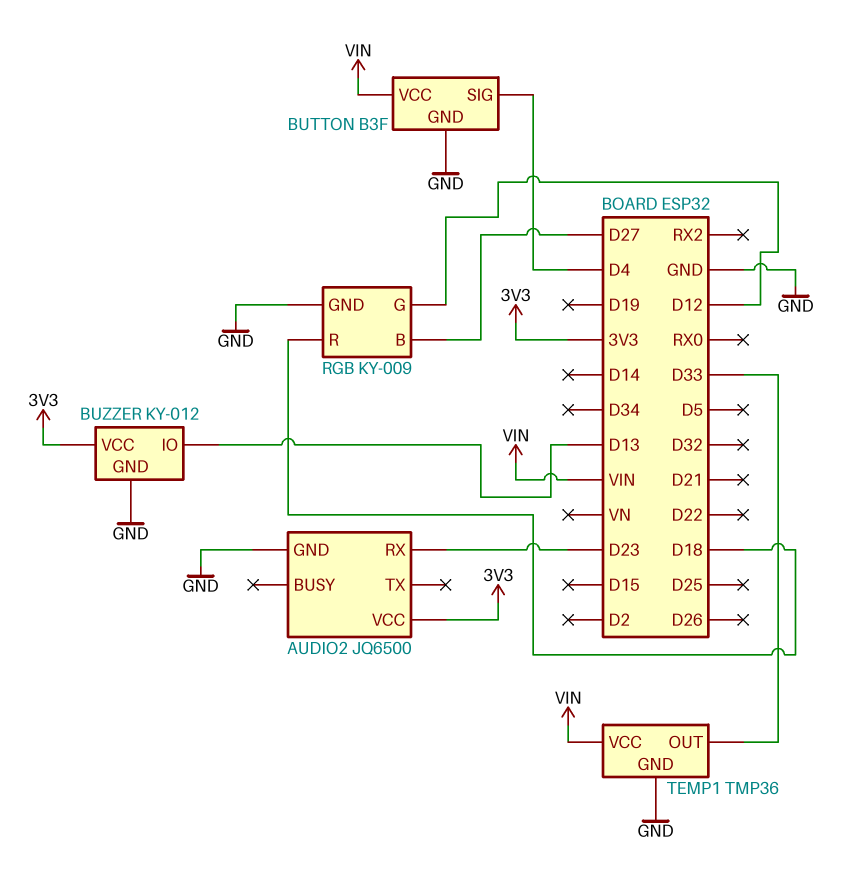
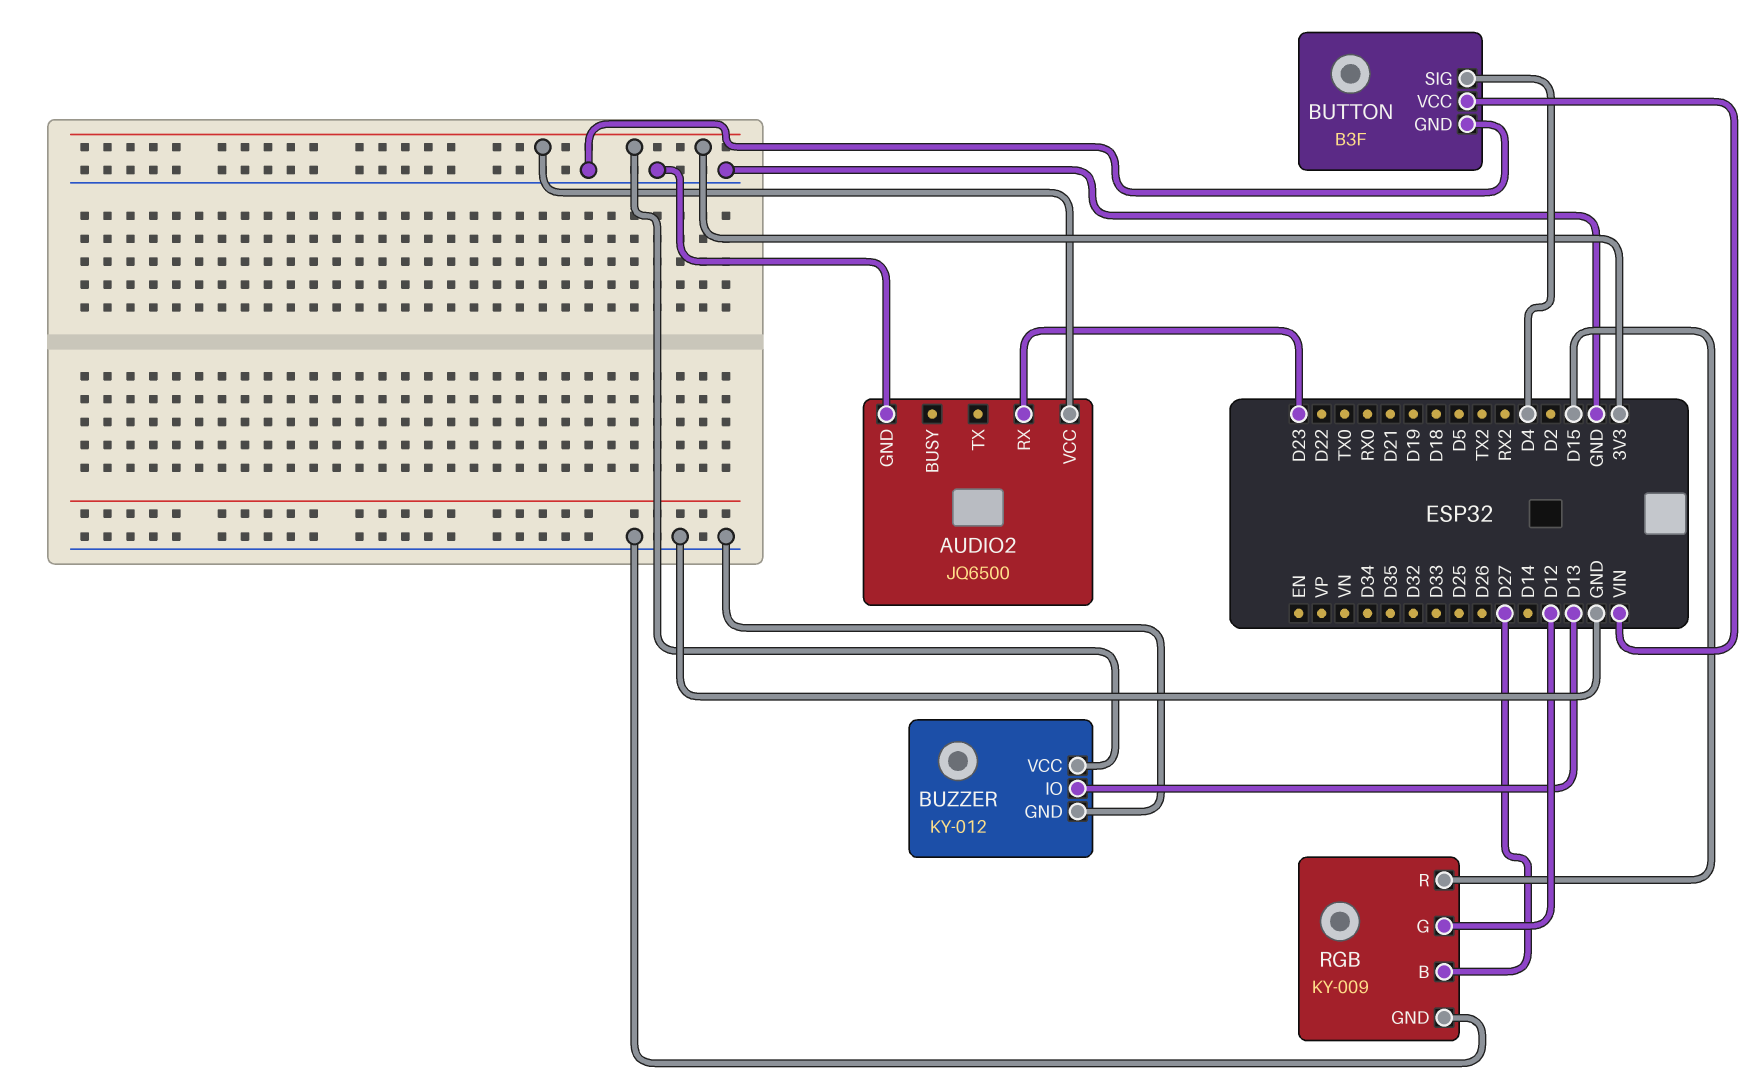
RGB pin R: D18 -> D15
TEMP1: TMP36 -> none
TEMP1 pin GND: GND -> none
TEMP1 pin OUT: D33 -> none
TEMP1 pin VCC: VIN -> none

